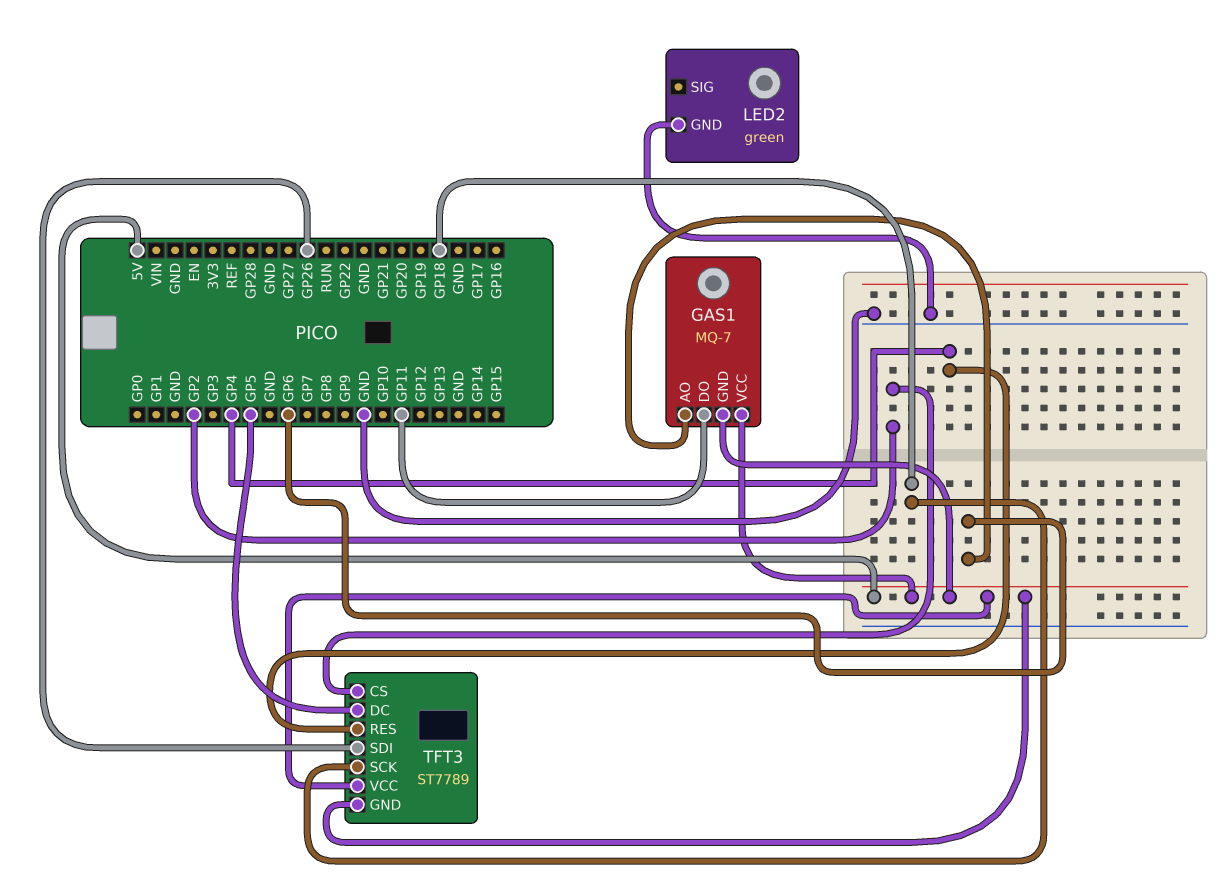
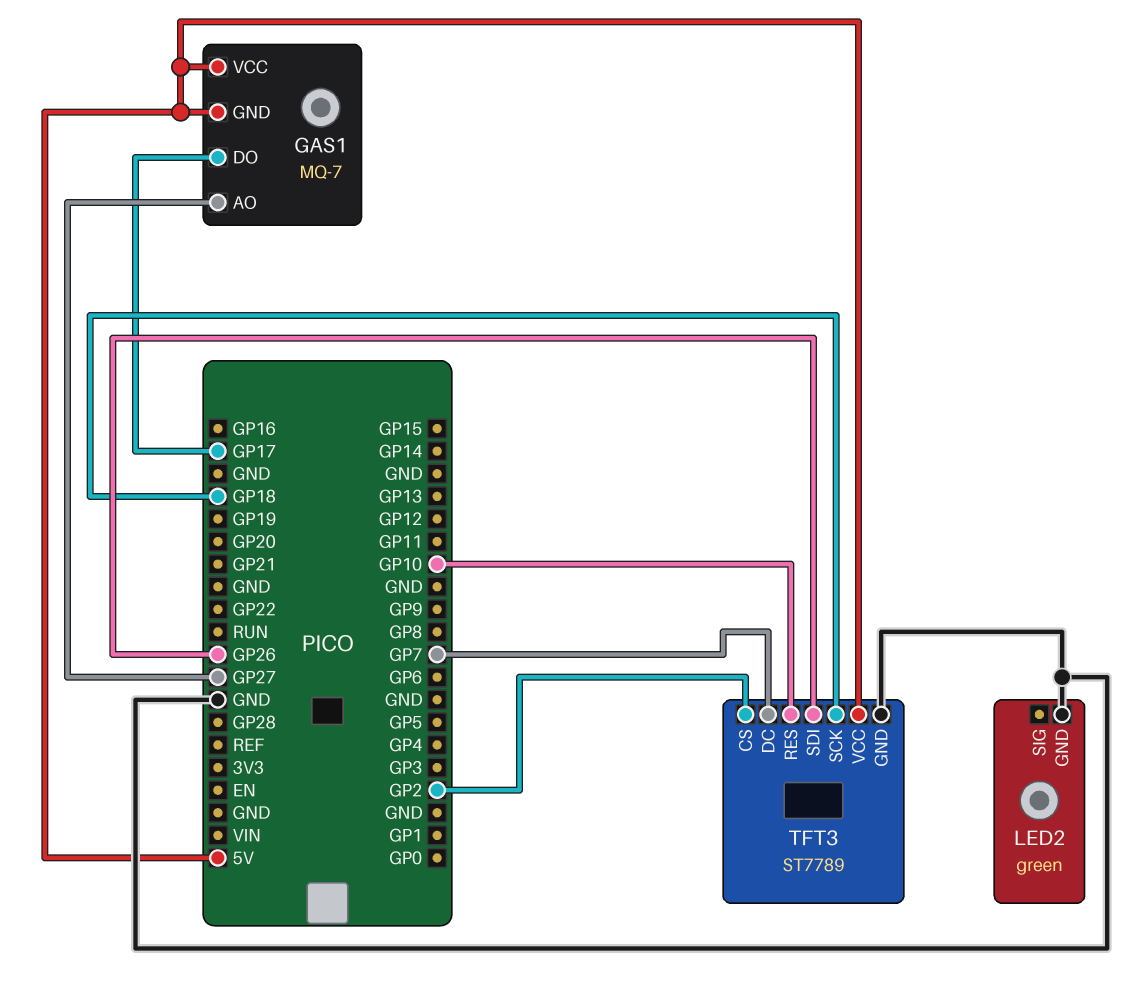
GAS1 pin AO: GP6 -> GP27
GAS1 pin DO: GP11 -> GP17
TFT3 pin DC: GP5 -> GP7
TFT3 pin GND: 5V -> GND
TFT3 pin RES: GP4 -> GP10

